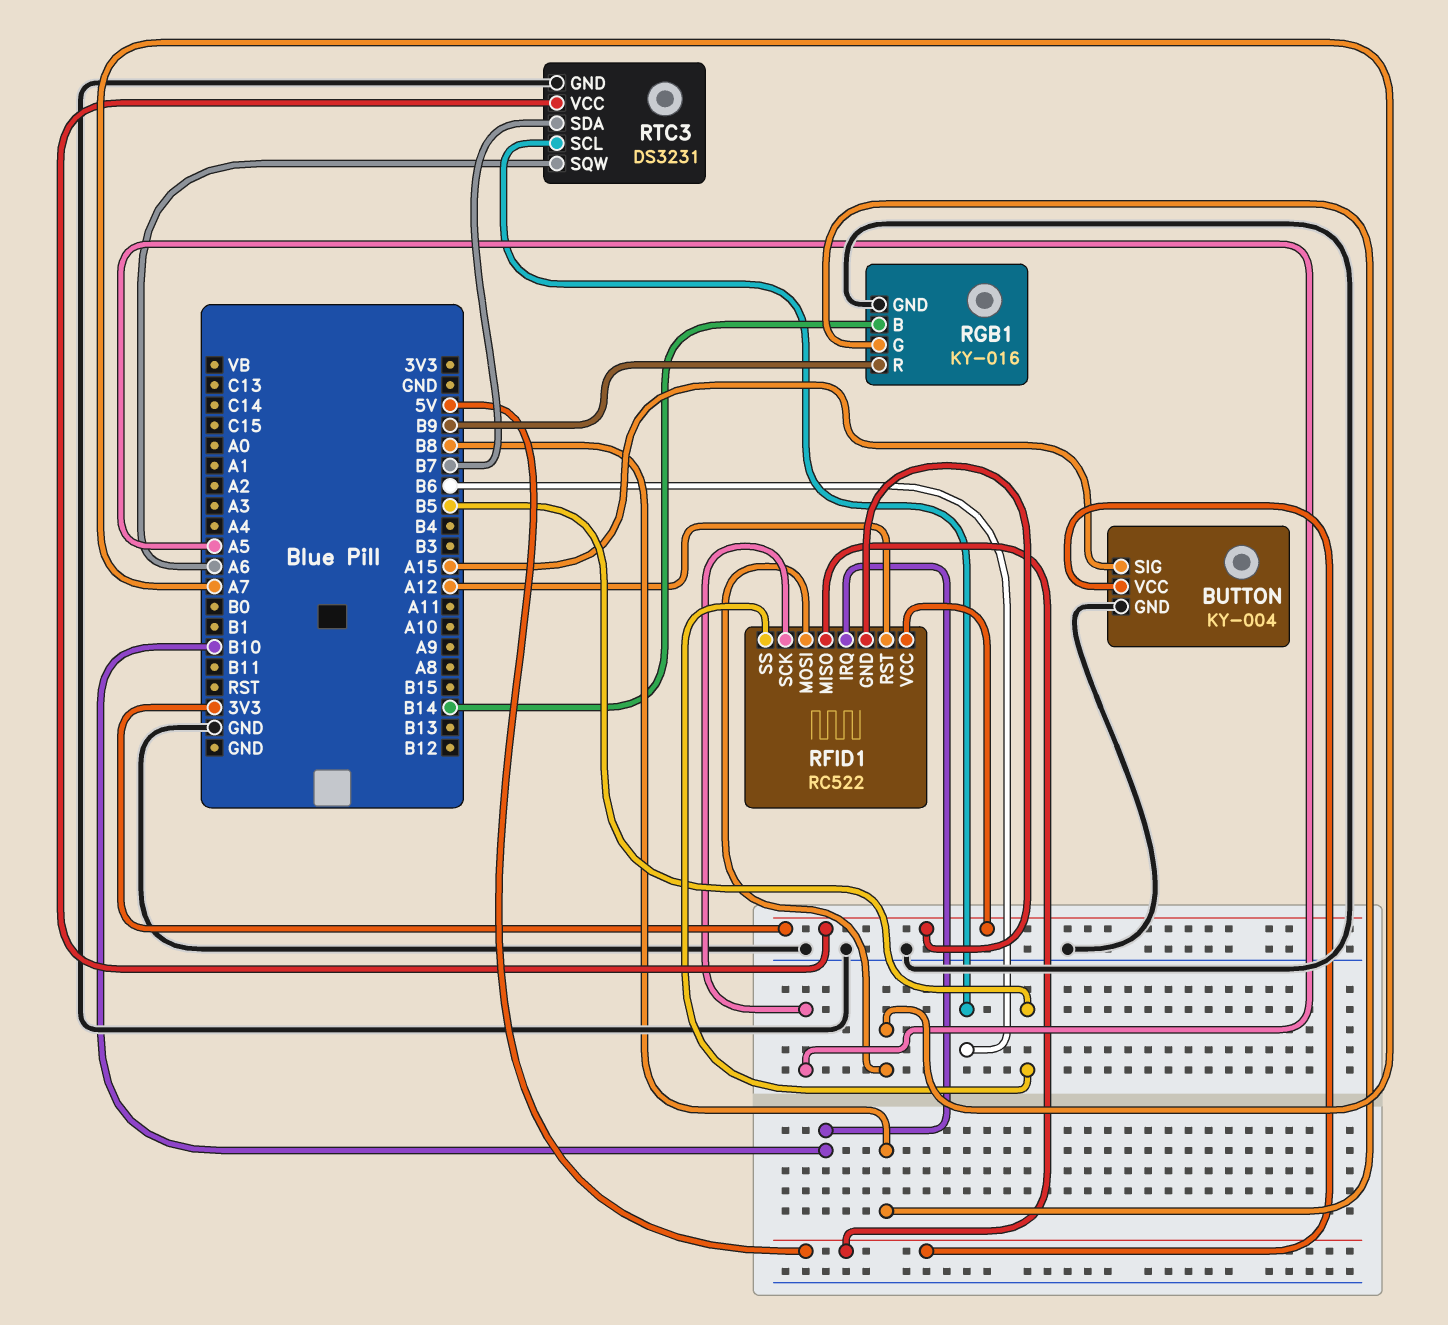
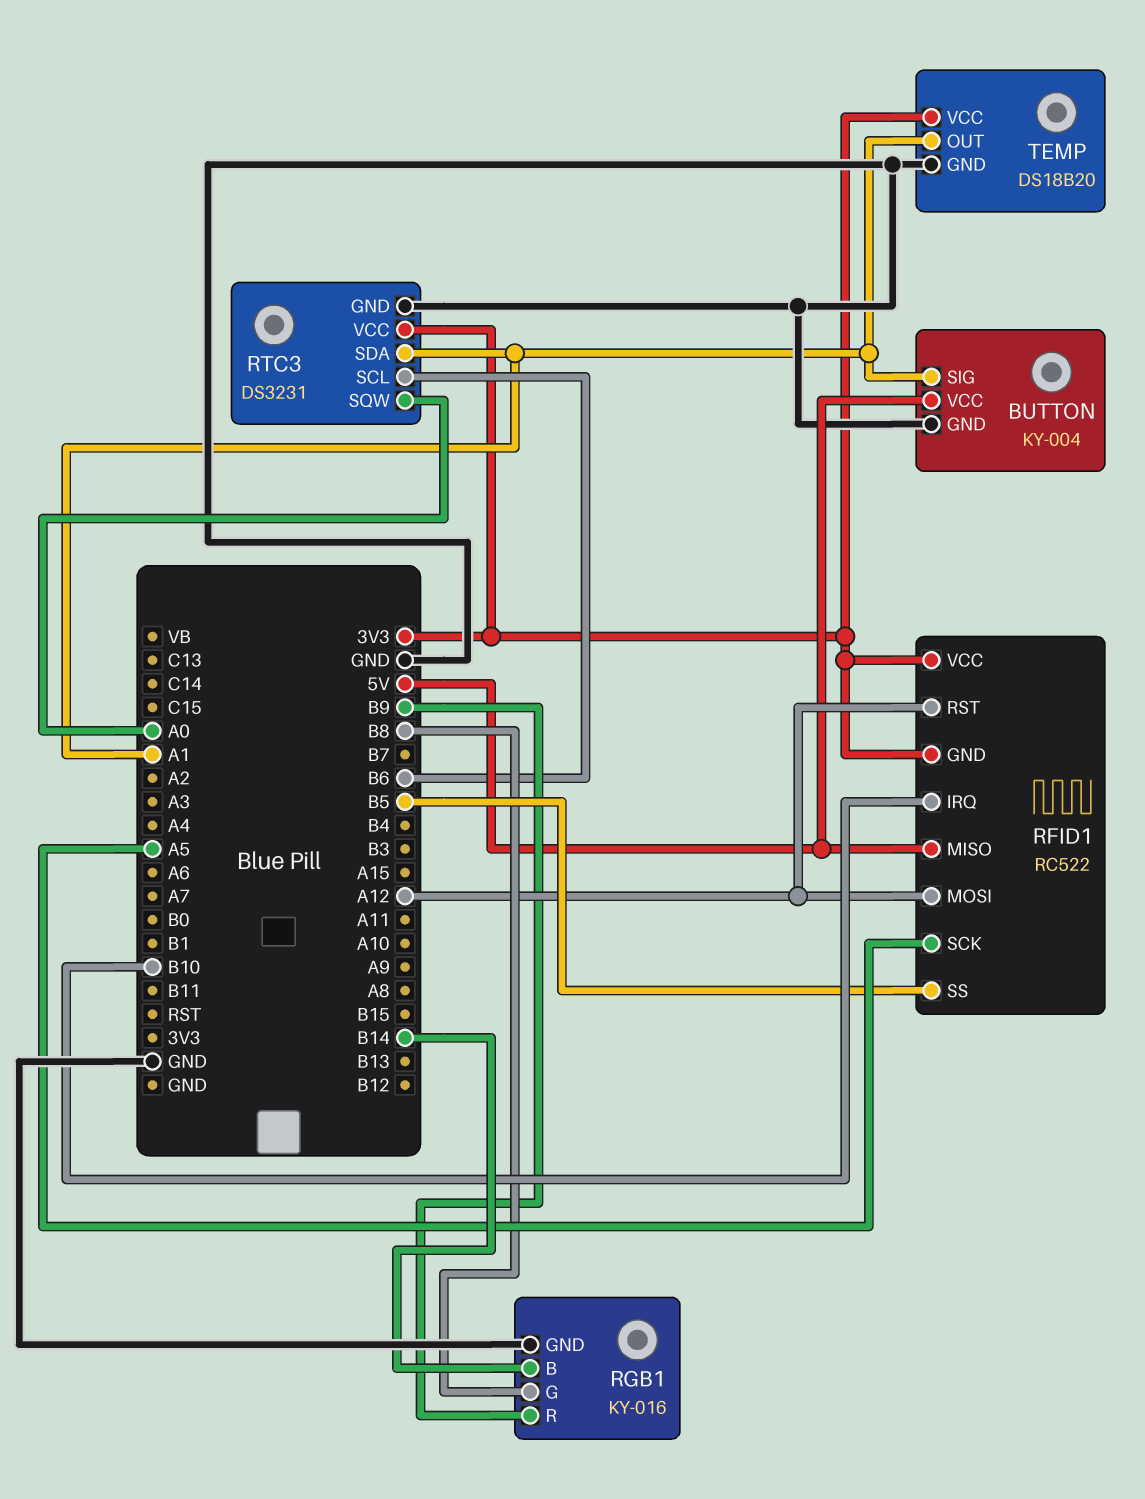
BUTTON pin SIG: A15 -> A1
RFID1 pin MOSI: A7 -> A12
RTC3 pin SDA: B7 -> A1
RTC3 pin SQW: A6 -> A0
TEMP: none -> DS18B20
TEMP pin GND: none -> GND
TEMP pin OUT: none -> A1
TEMP pin VCC: none -> 3V3

